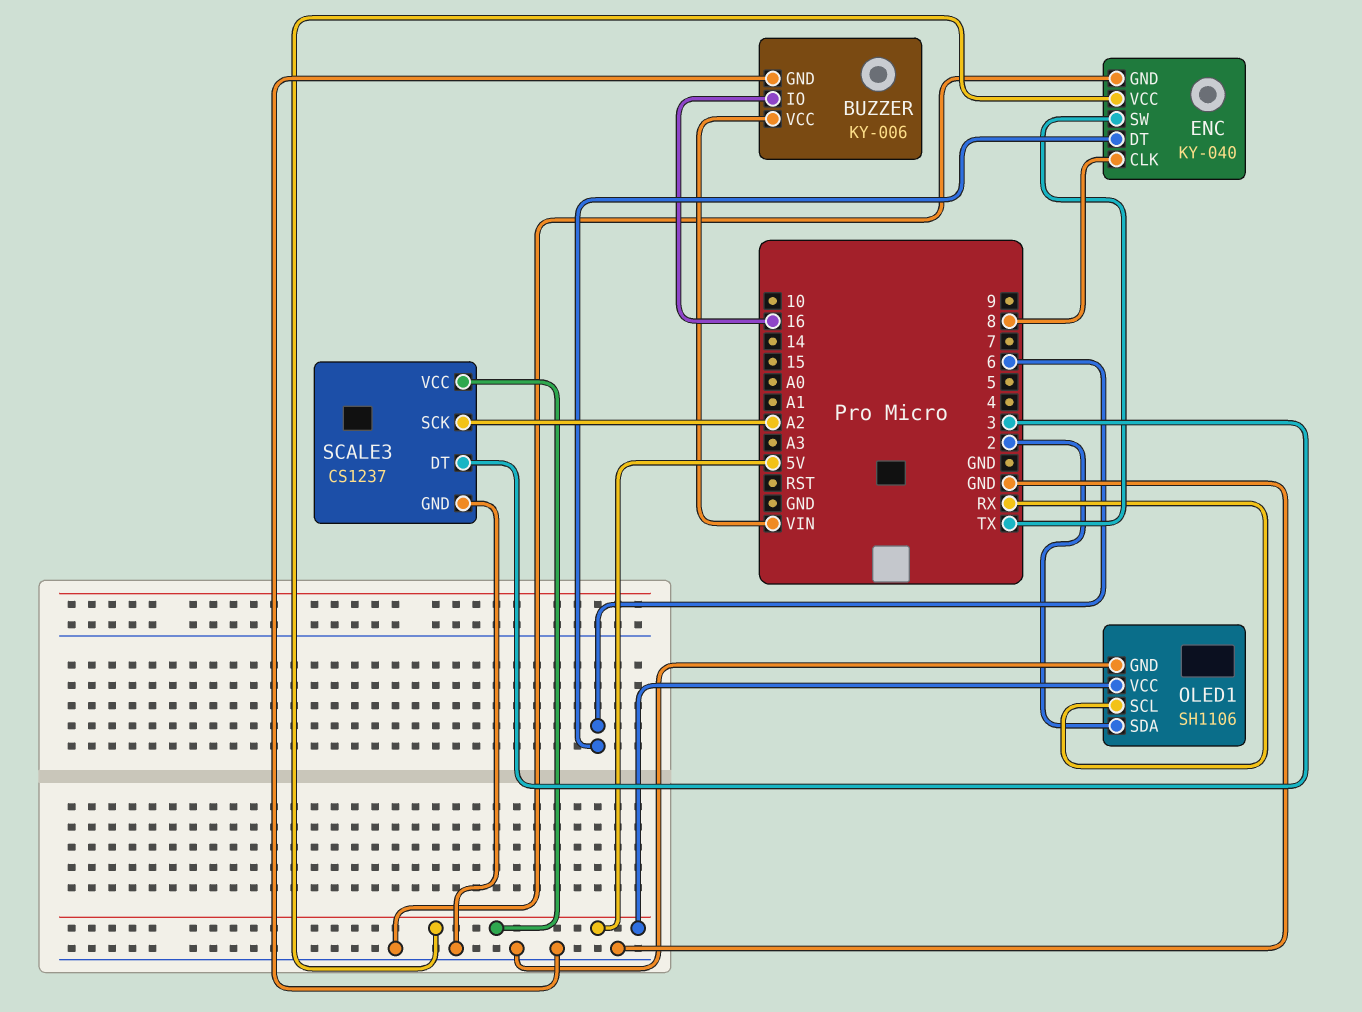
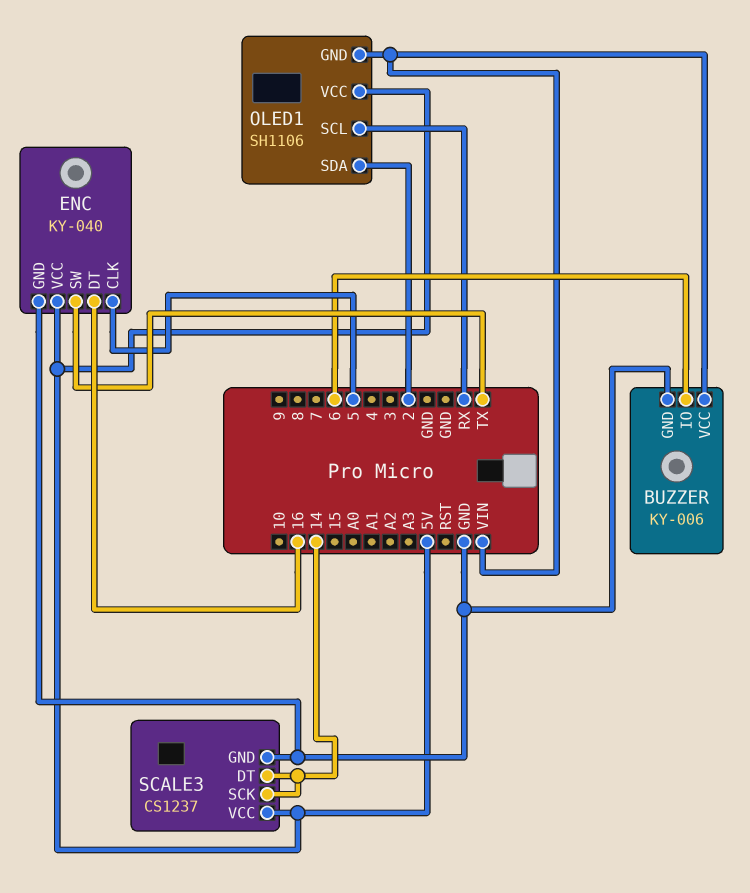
BUZZER pin IO: 16 -> 6
ENC pin CLK: 8 -> 5
ENC pin DT: 6 -> 16
OLED1 pin GND: GND -> VIN
SCALE3 pin DT: 3 -> 14
SCALE3 pin SCK: A2 -> 14

